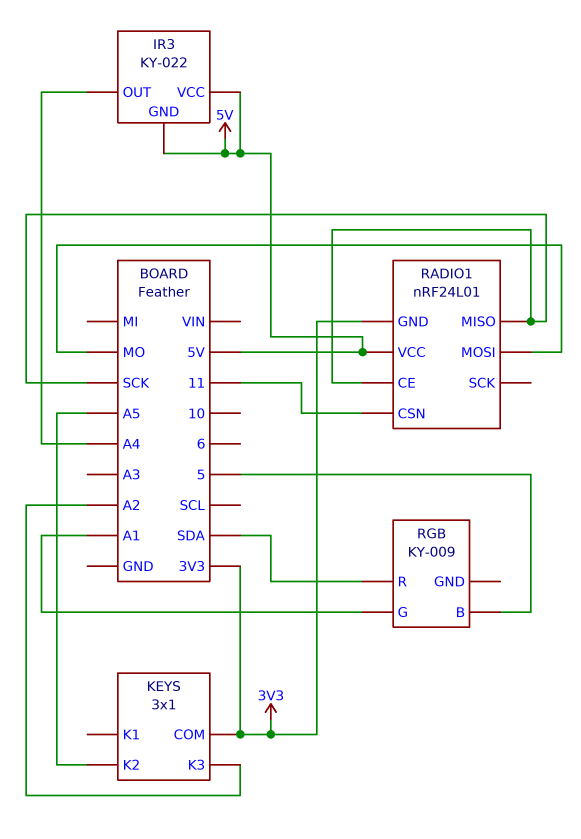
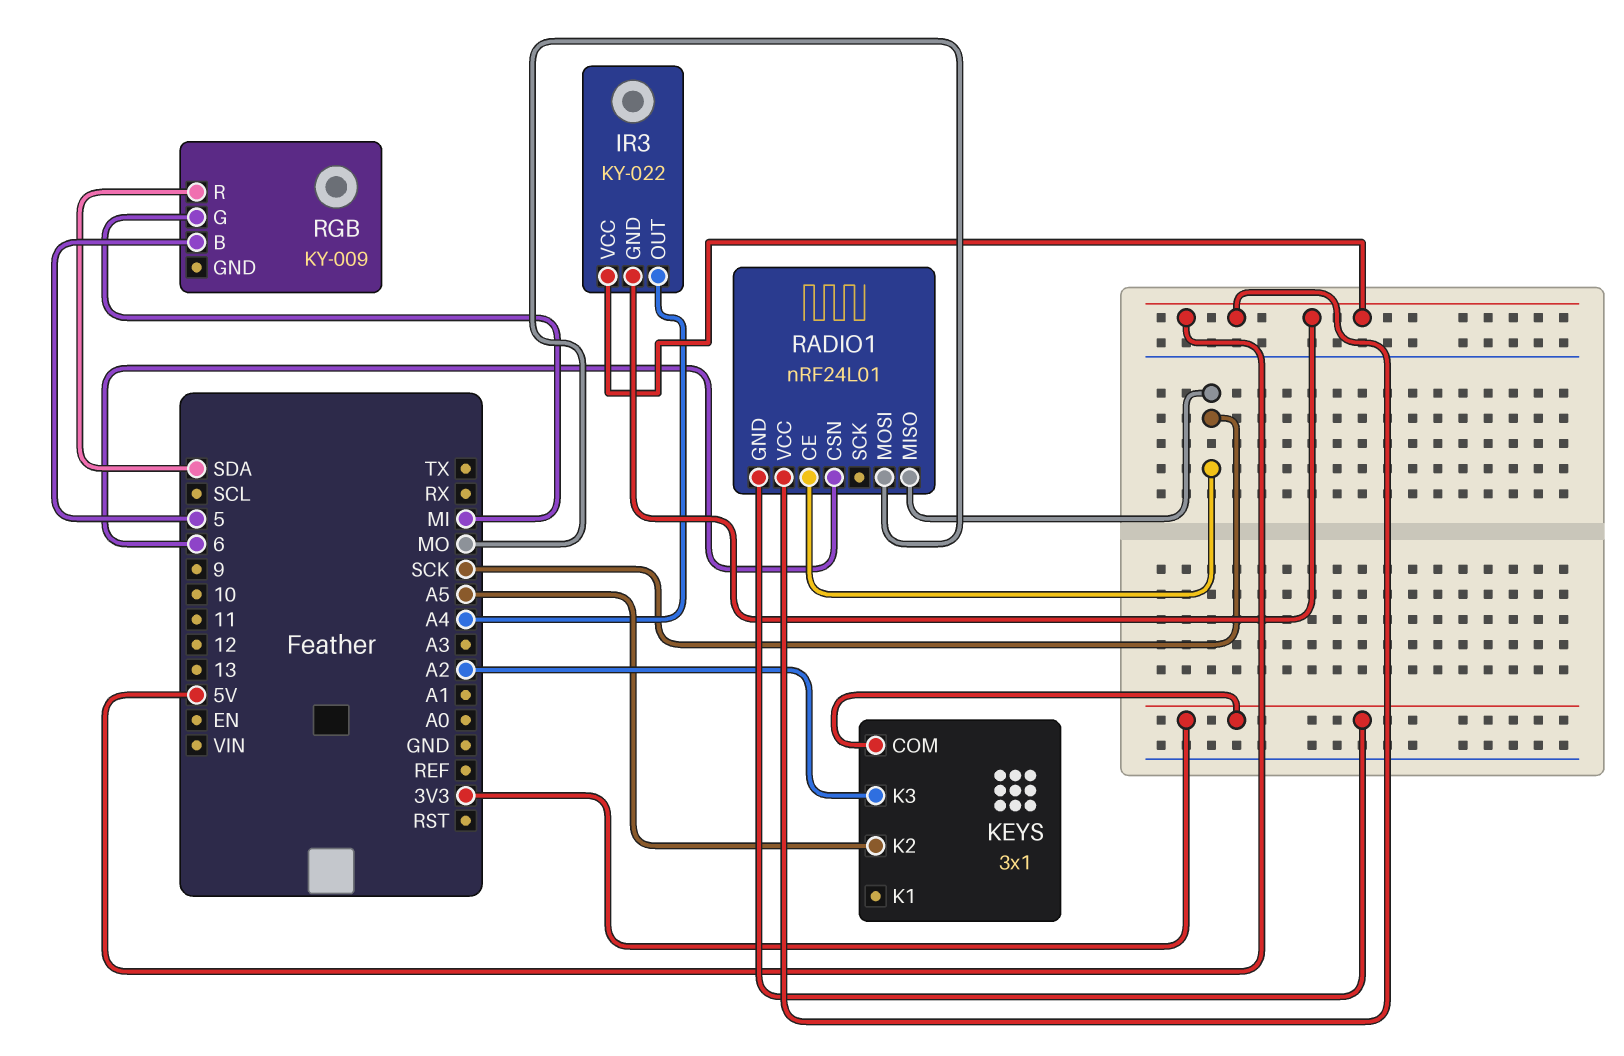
RADIO1 pin CSN: 11 -> 6
RGB pin G: A1 -> MI

